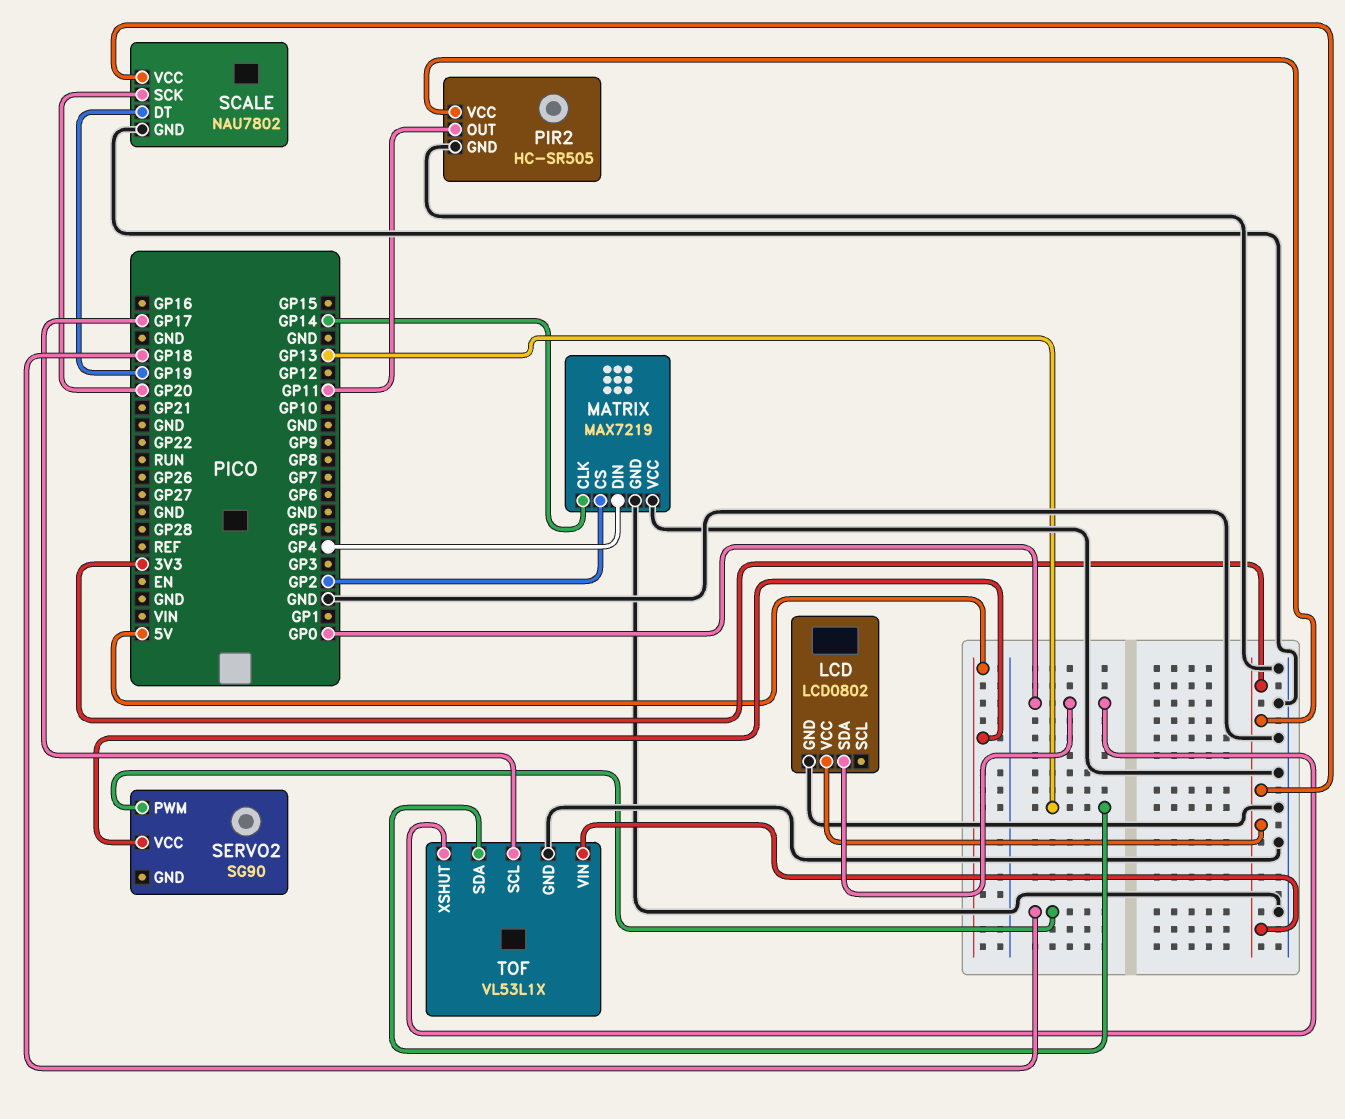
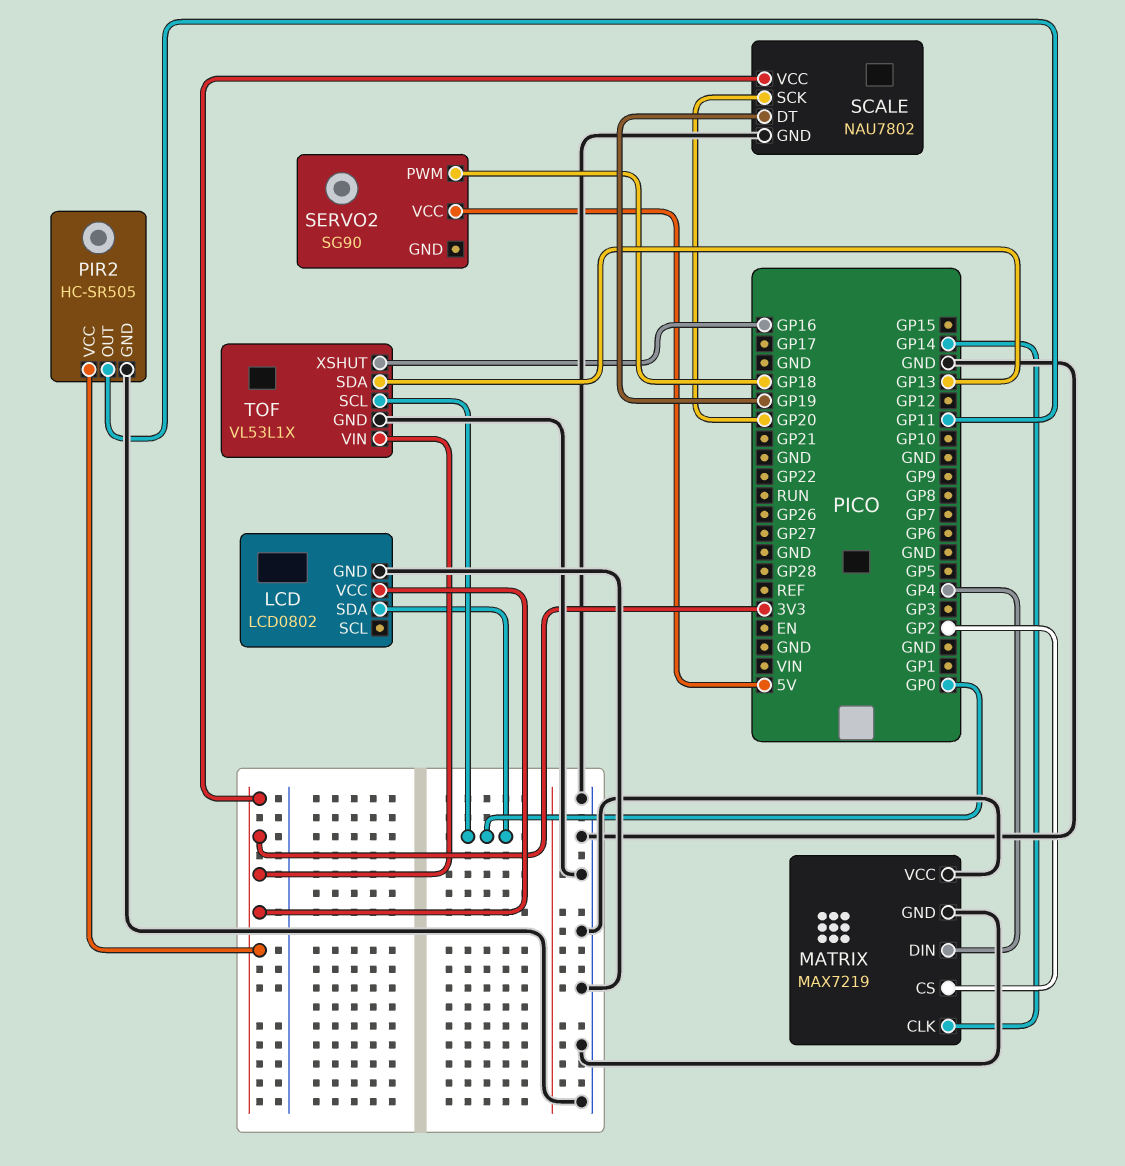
TOF pin SCL: GP17 -> GP0
TOF pin XSHUT: GP0 -> GP16

